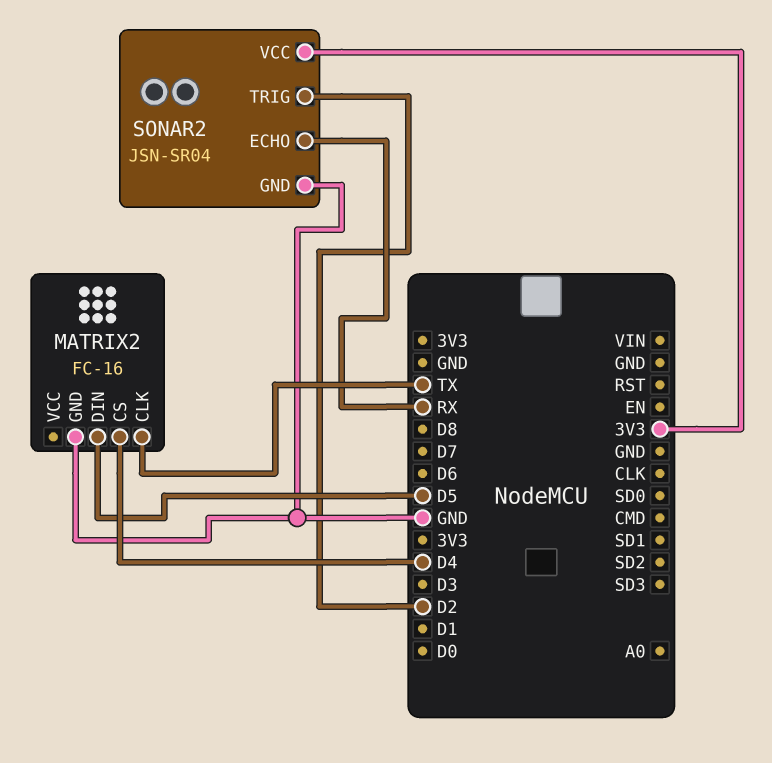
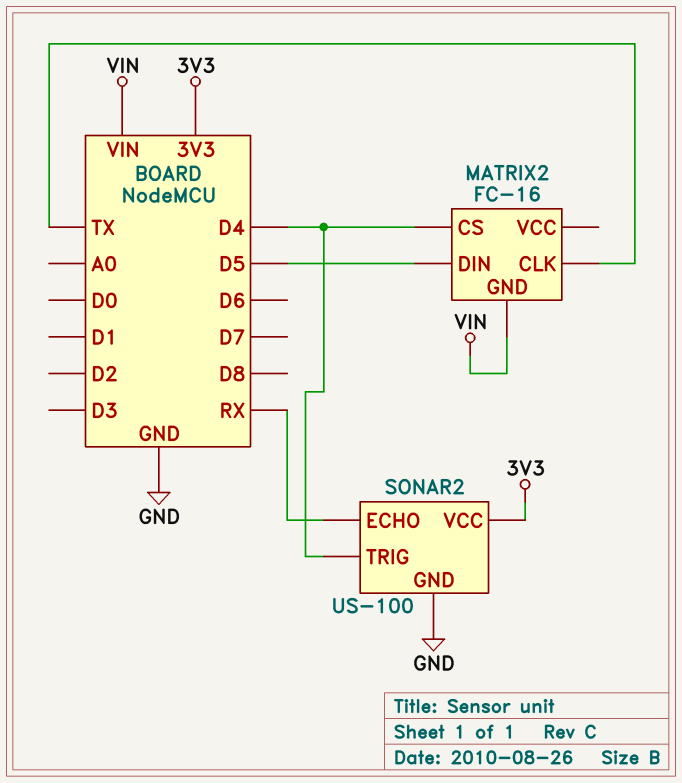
MATRIX2 pin GND: GND -> VIN
SONAR2: JSN-SR04 -> US-100
SONAR2 pin TRIG: D2 -> D4

